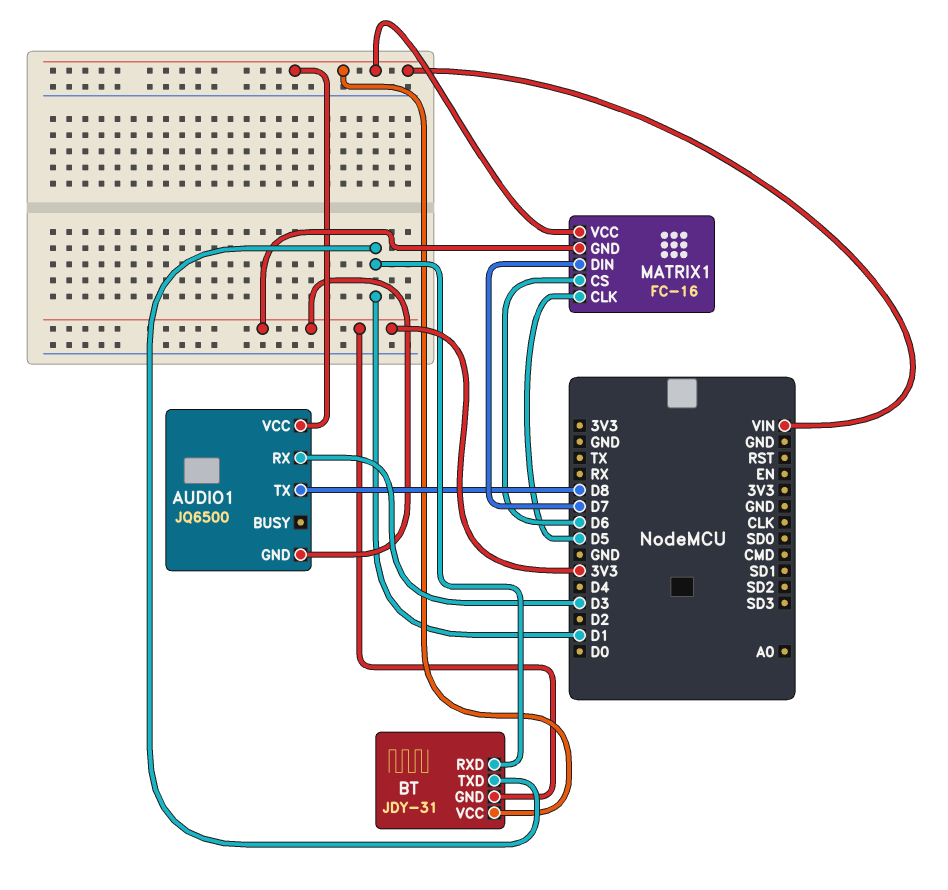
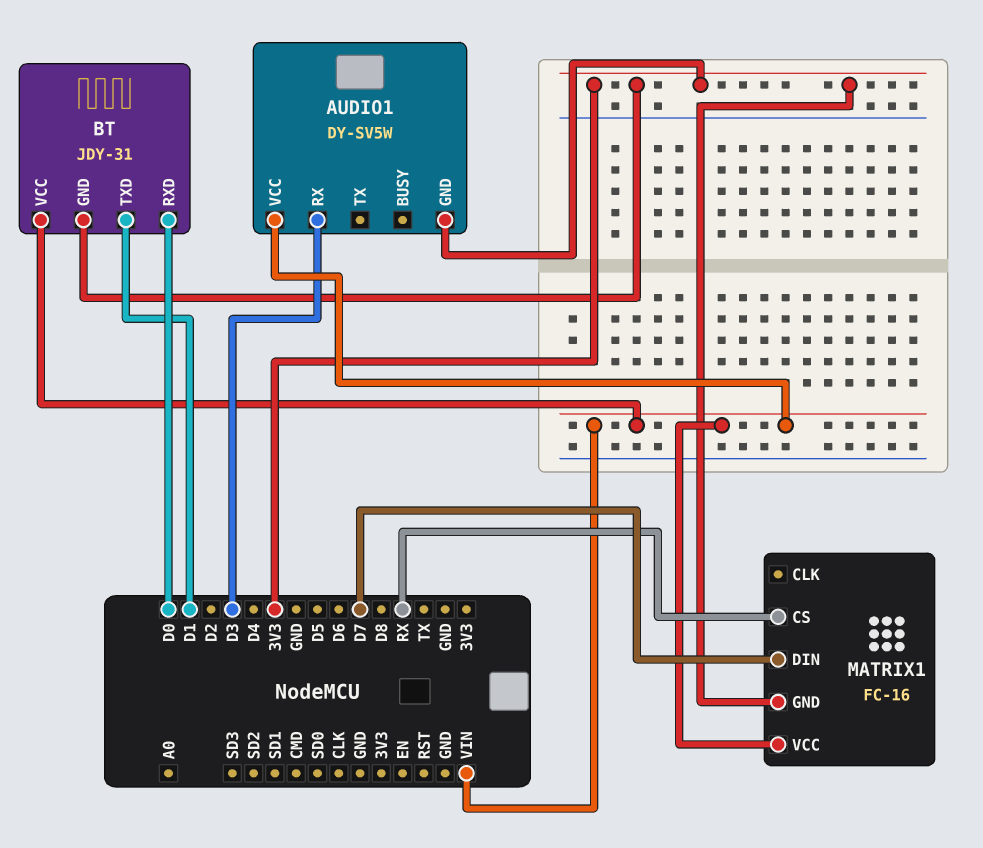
AUDIO1: JQ6500 -> DY-SV5W
AUDIO1 pin TX: D8 -> none
BT pin RXD: D1 -> D0
MATRIX1 pin CLK: D5 -> none
MATRIX1 pin CS: D6 -> RX

